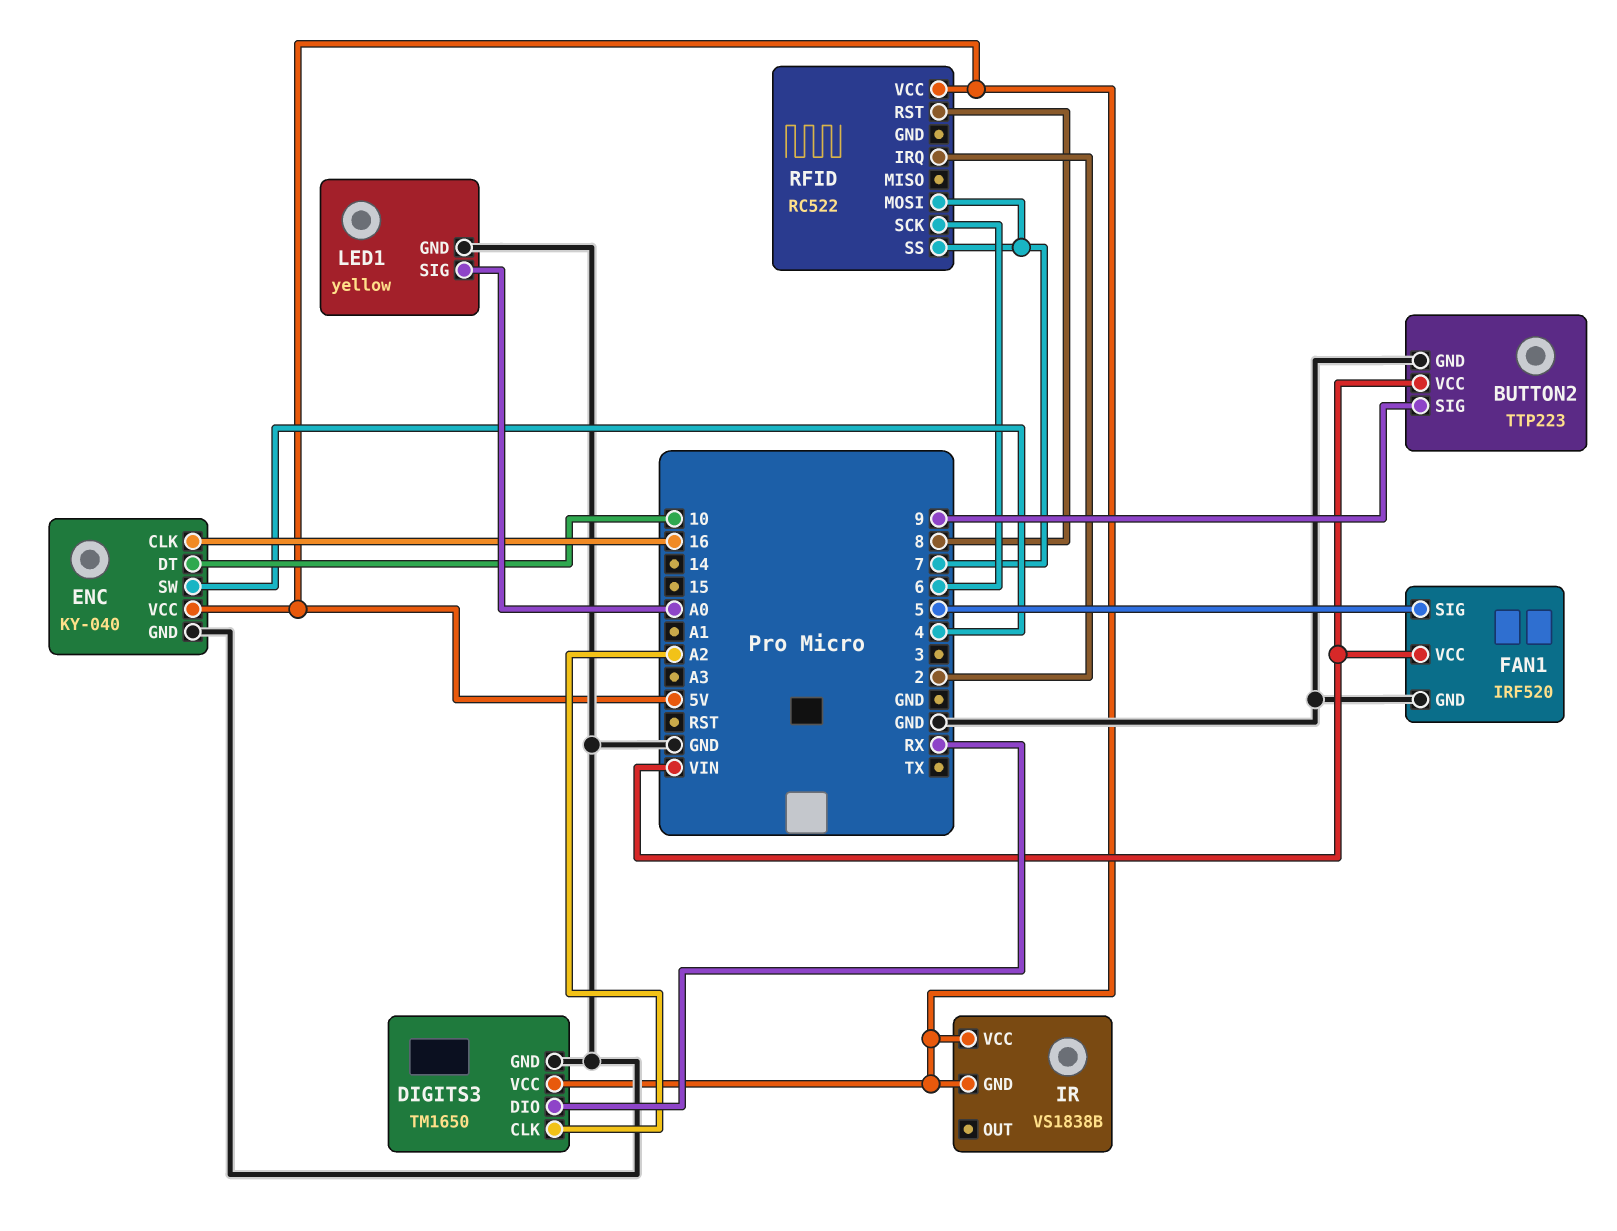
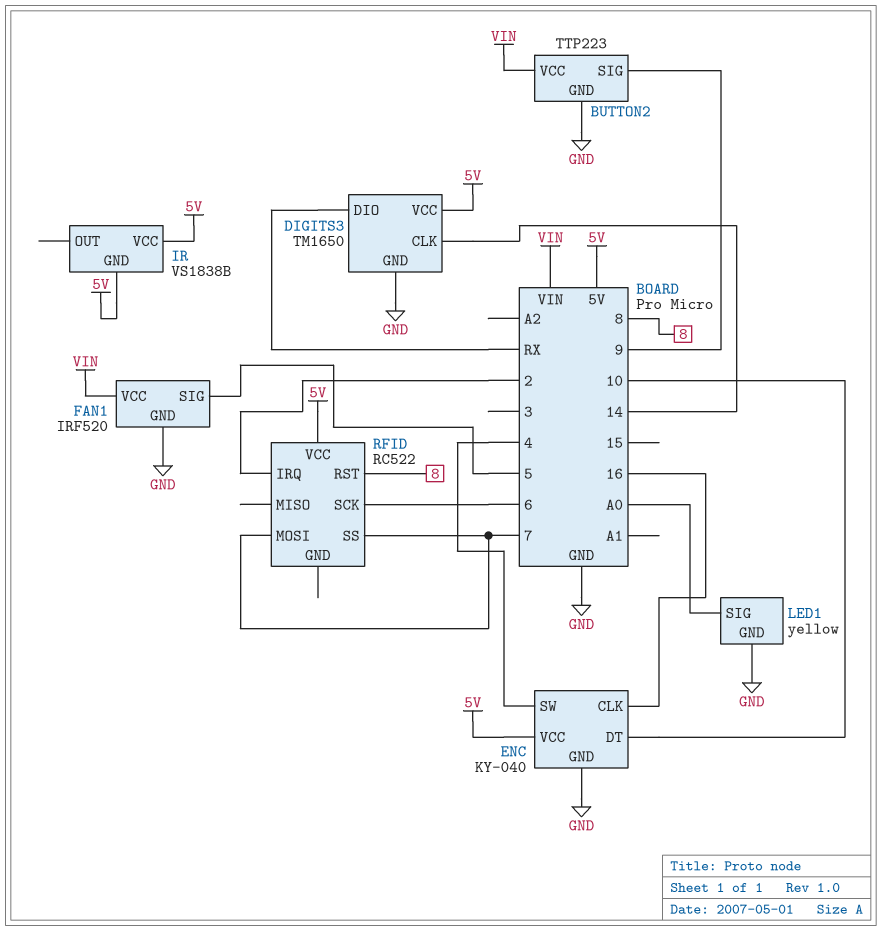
DIGITS3 pin CLK: A2 -> 14

